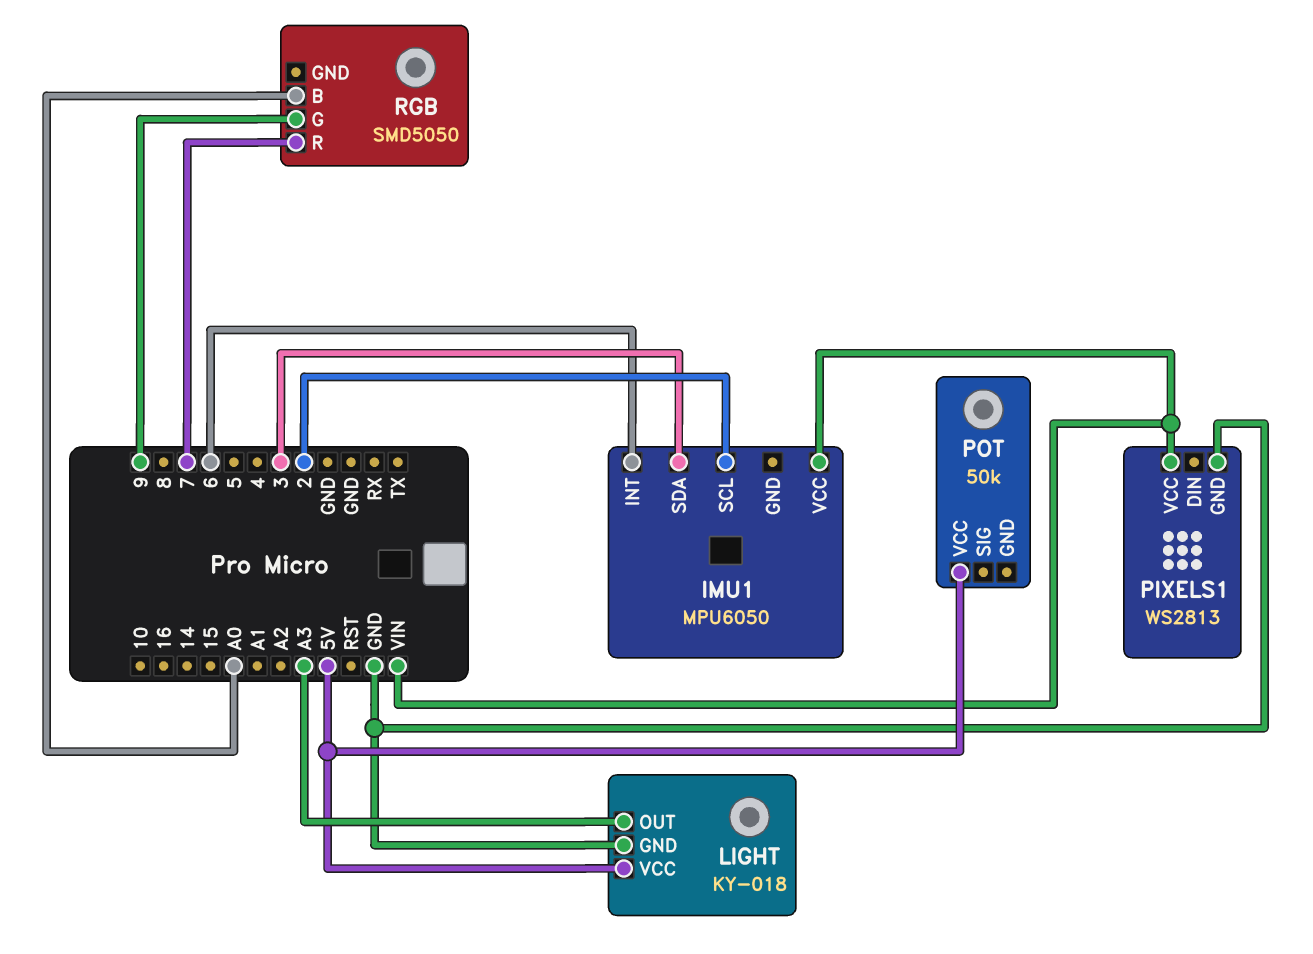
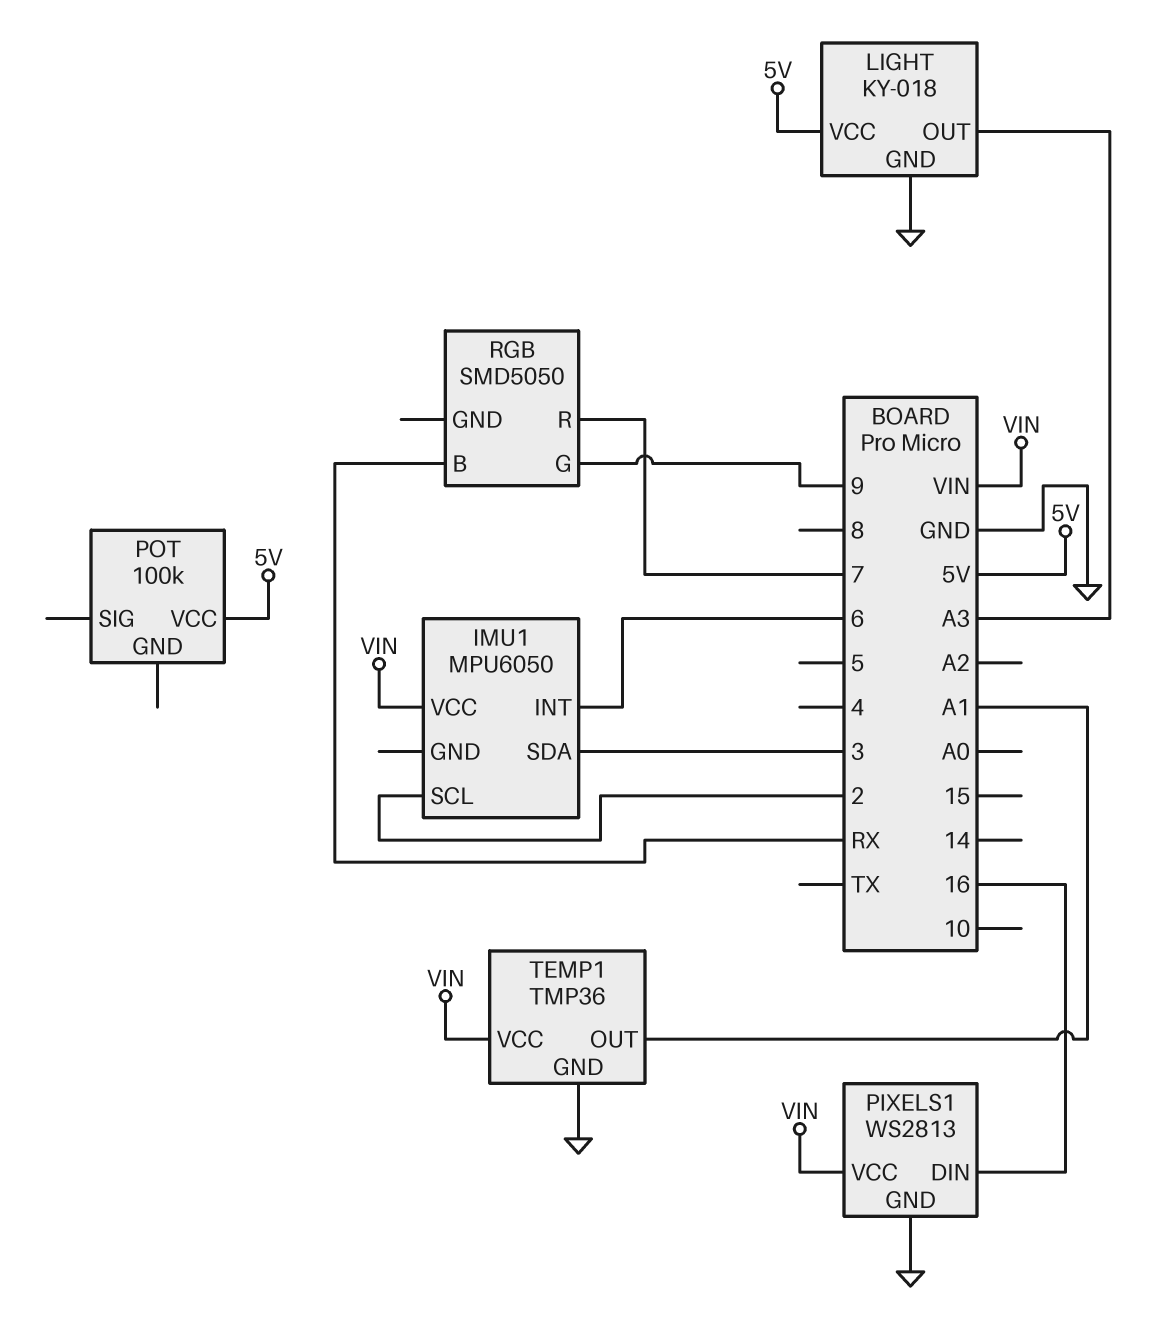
PIXELS1 pin DIN: none -> 16
POT: 50k -> 100k
RGB pin B: A0 -> RX
TEMP1: none -> TMP36
TEMP1 pin GND: none -> GND
TEMP1 pin OUT: none -> A1
TEMP1 pin VCC: none -> VIN

